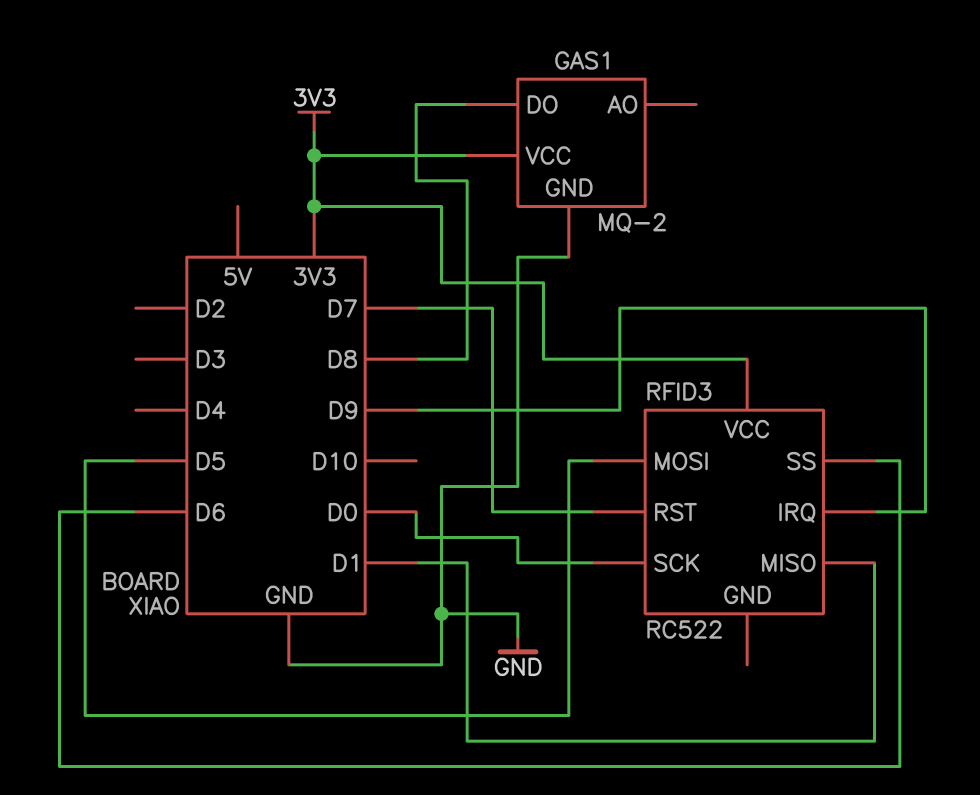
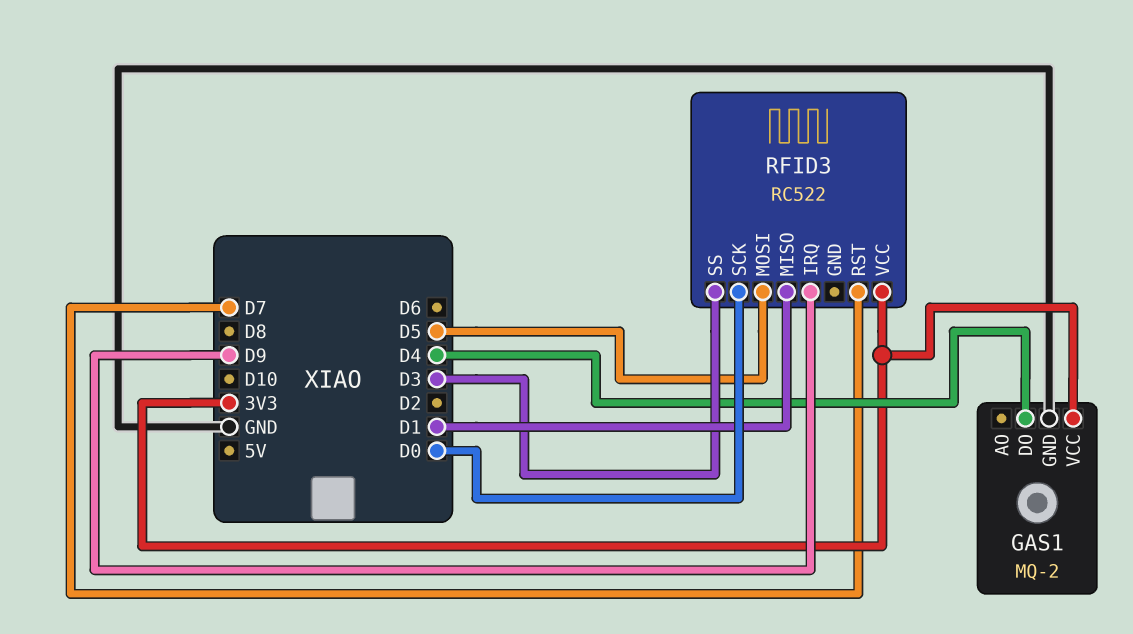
GAS1 pin DO: D8 -> D4
RFID3 pin SS: D6 -> D3

